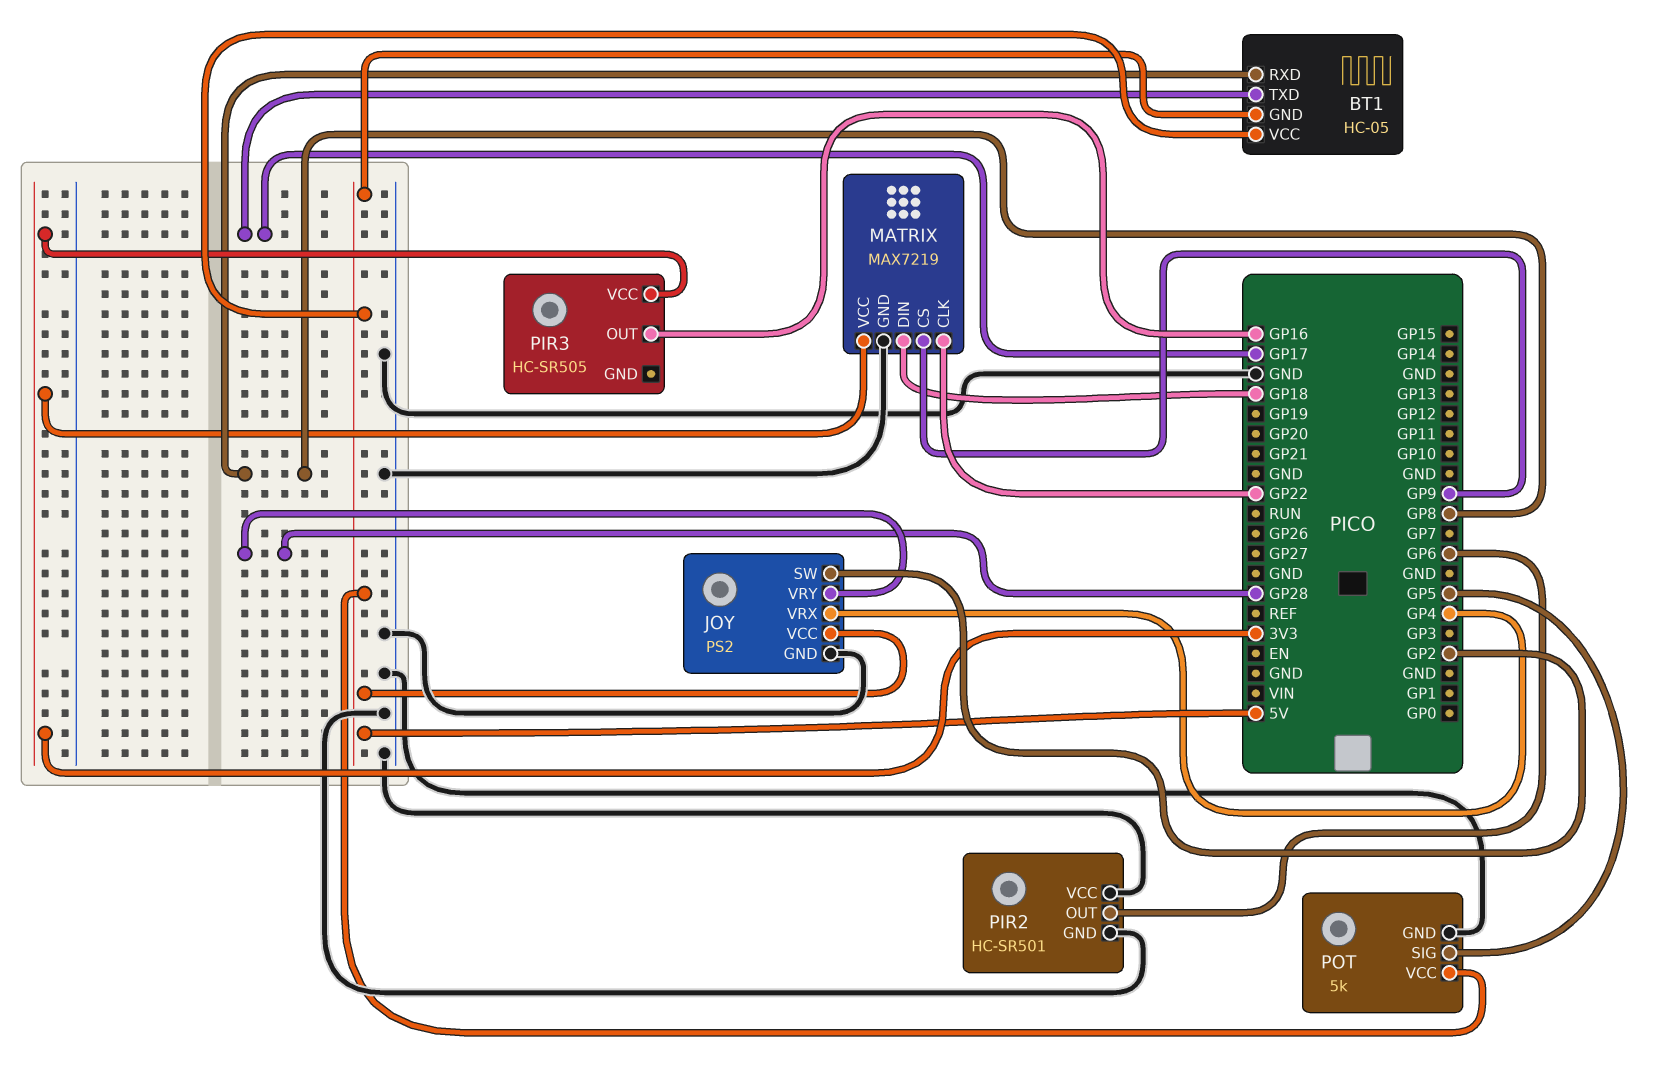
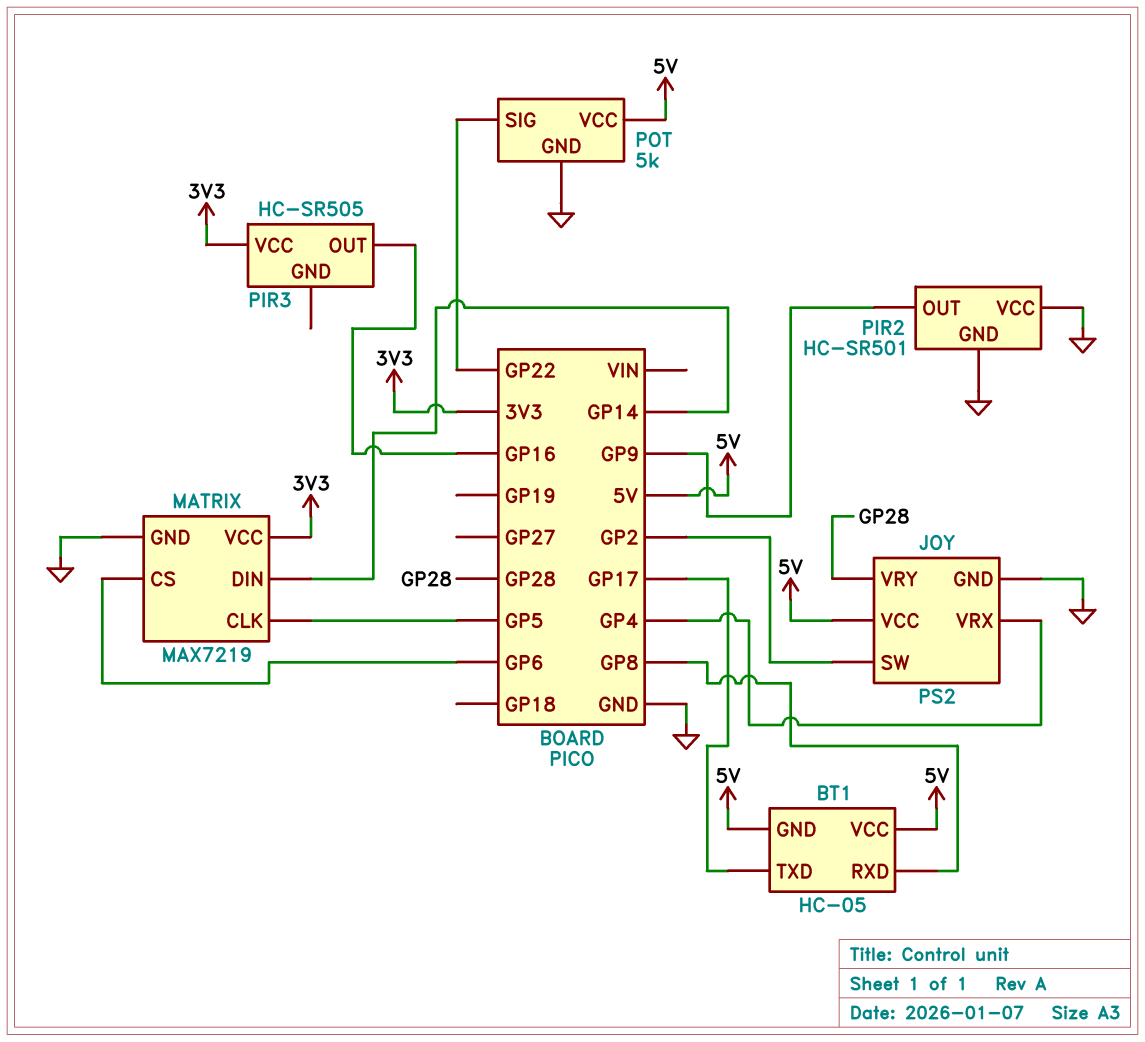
MATRIX pin CLK: GP22 -> GP5
MATRIX pin CS: GP9 -> GP6
MATRIX pin DIN: GP18 -> GP14
PIR2 pin OUT: GP6 -> GP9
POT pin SIG: GP5 -> GP22

